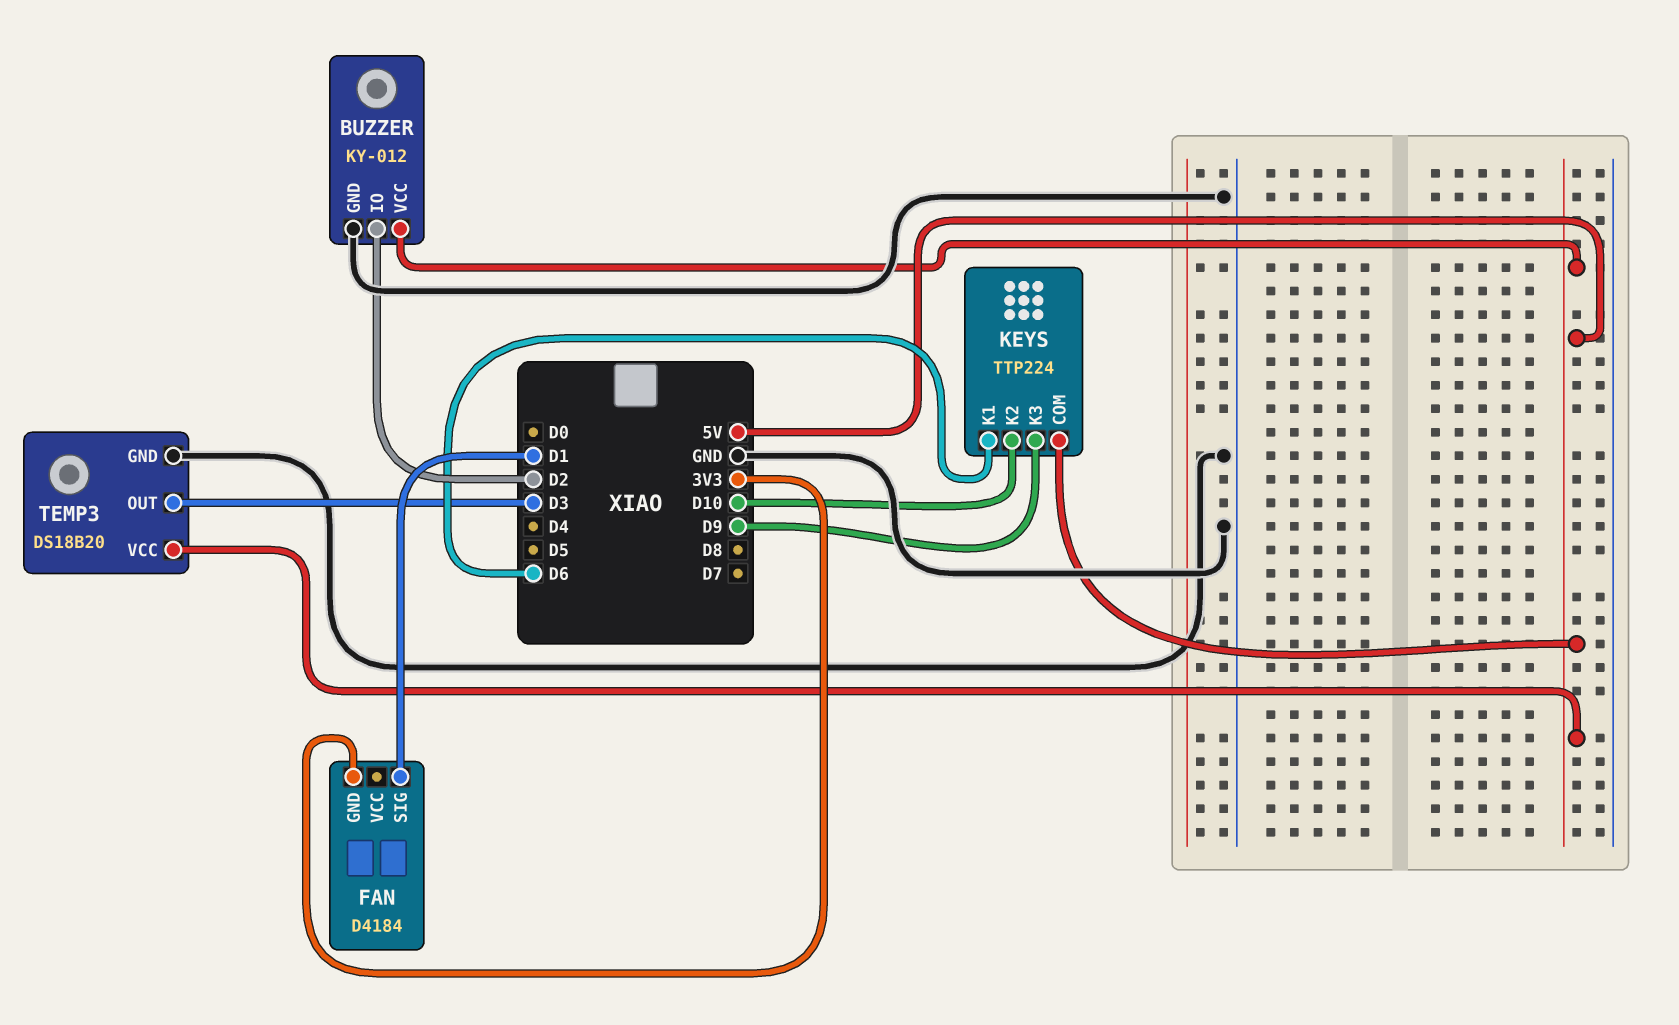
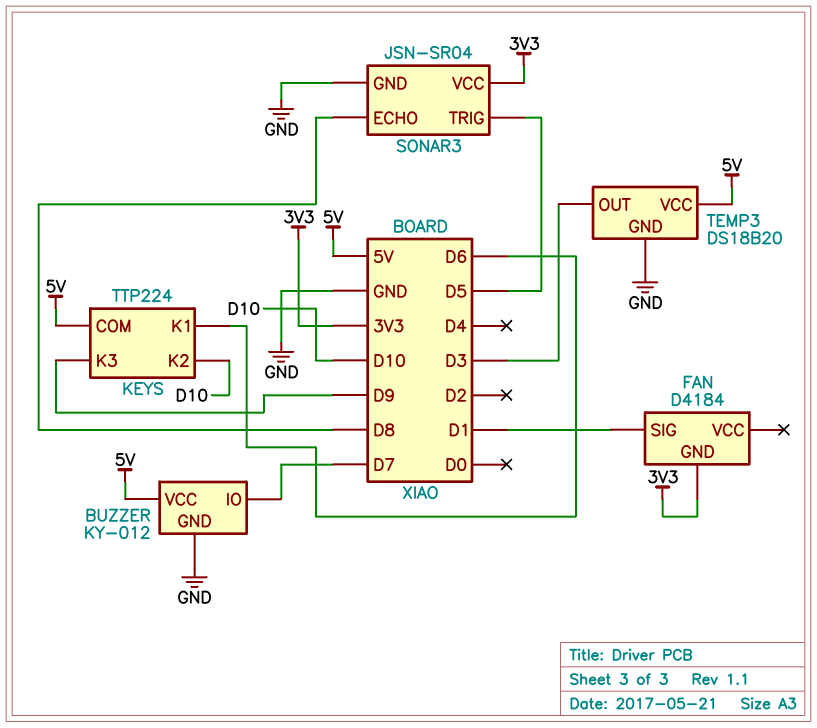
BUZZER pin IO: D2 -> D7
SONAR3: none -> JSN-SR04
SONAR3 pin ECHO: none -> D8
SONAR3 pin GND: none -> GND
SONAR3 pin TRIG: none -> D5
SONAR3 pin VCC: none -> 3V3

